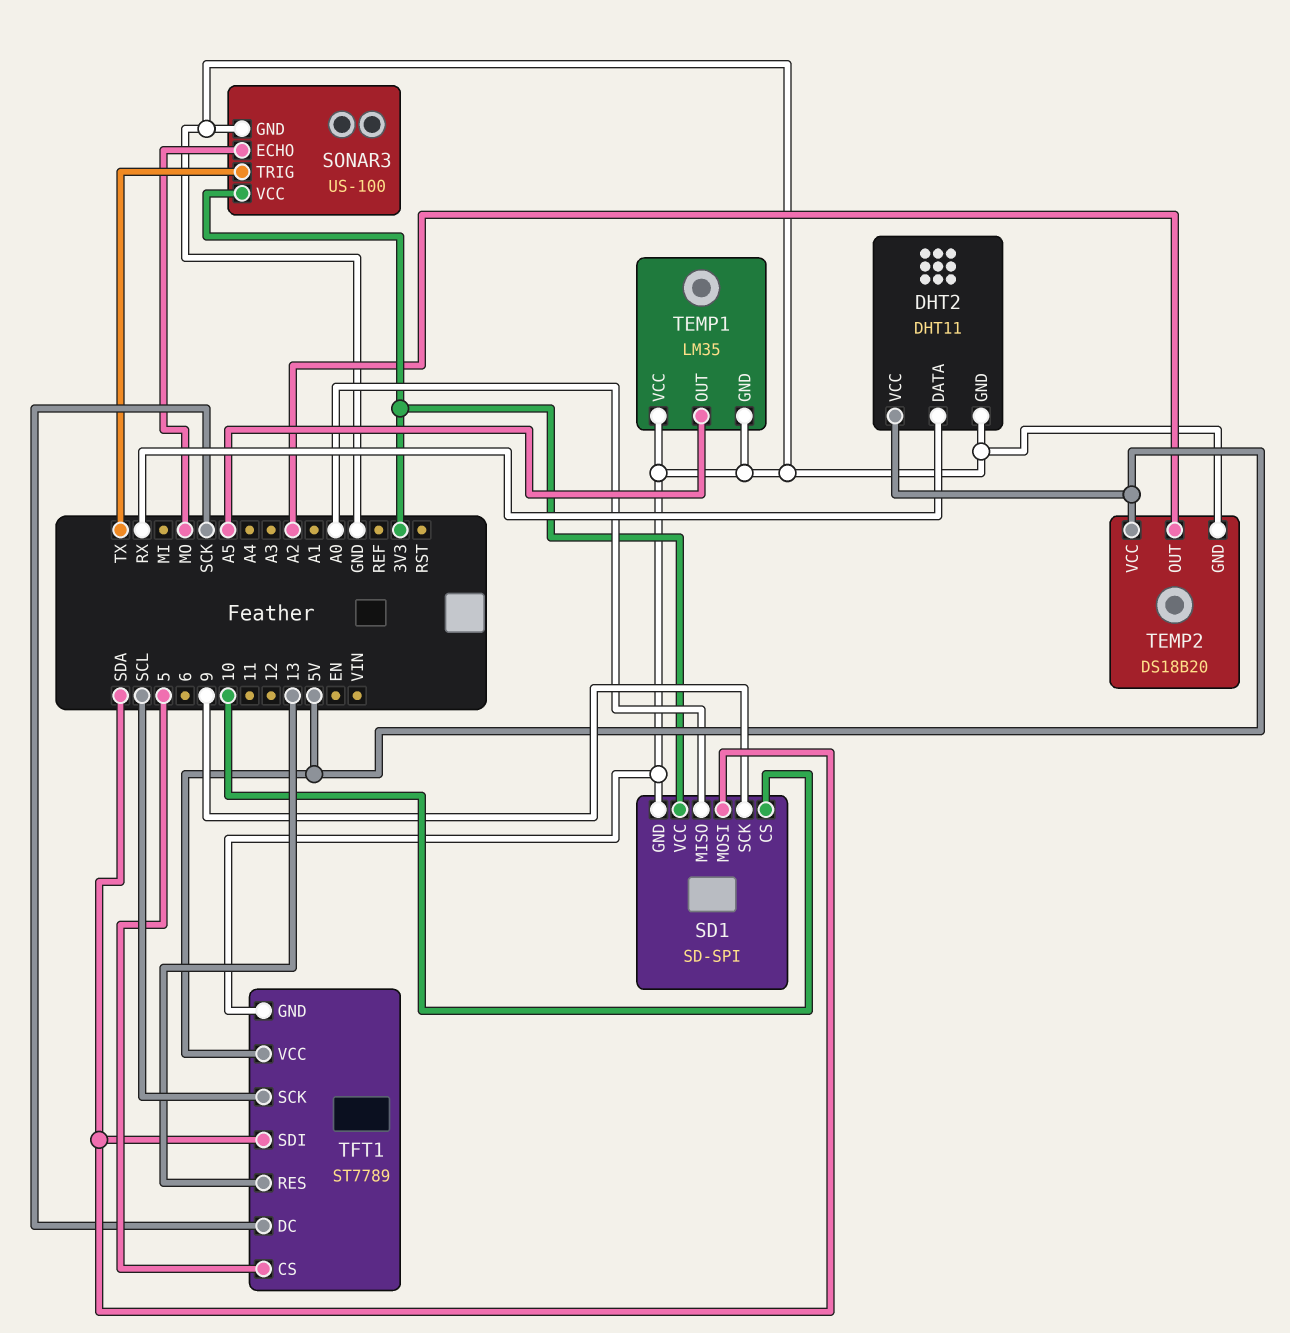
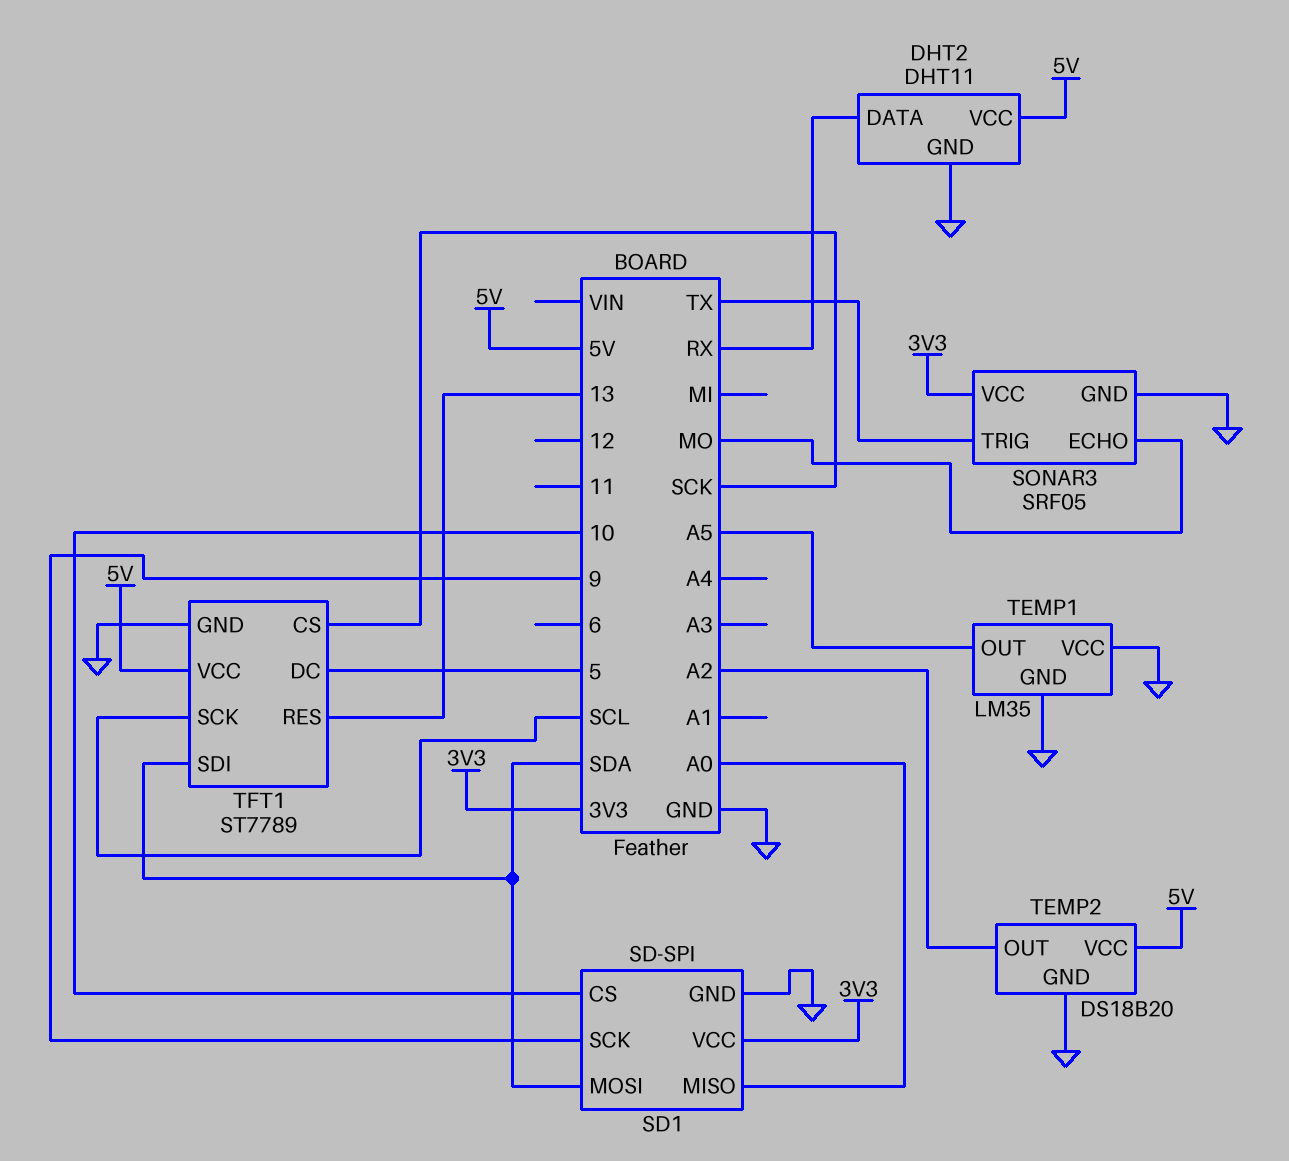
SONAR3: US-100 -> SRF05
TFT1 pin CS: 5 -> SCK
TFT1 pin DC: SCK -> 5

